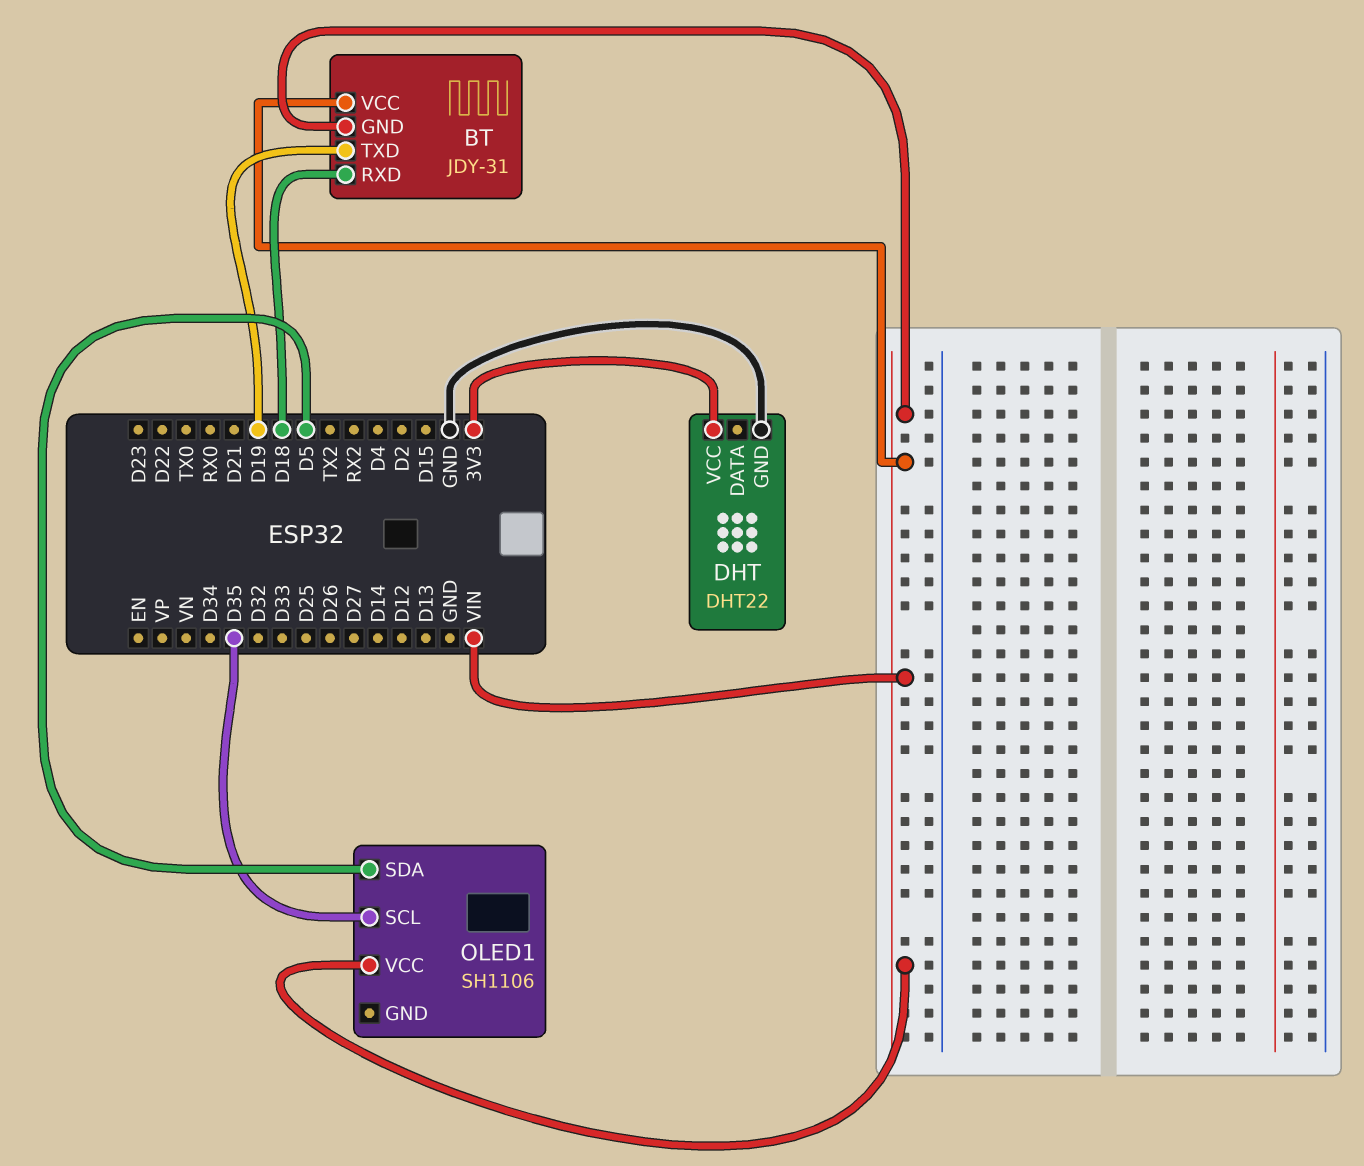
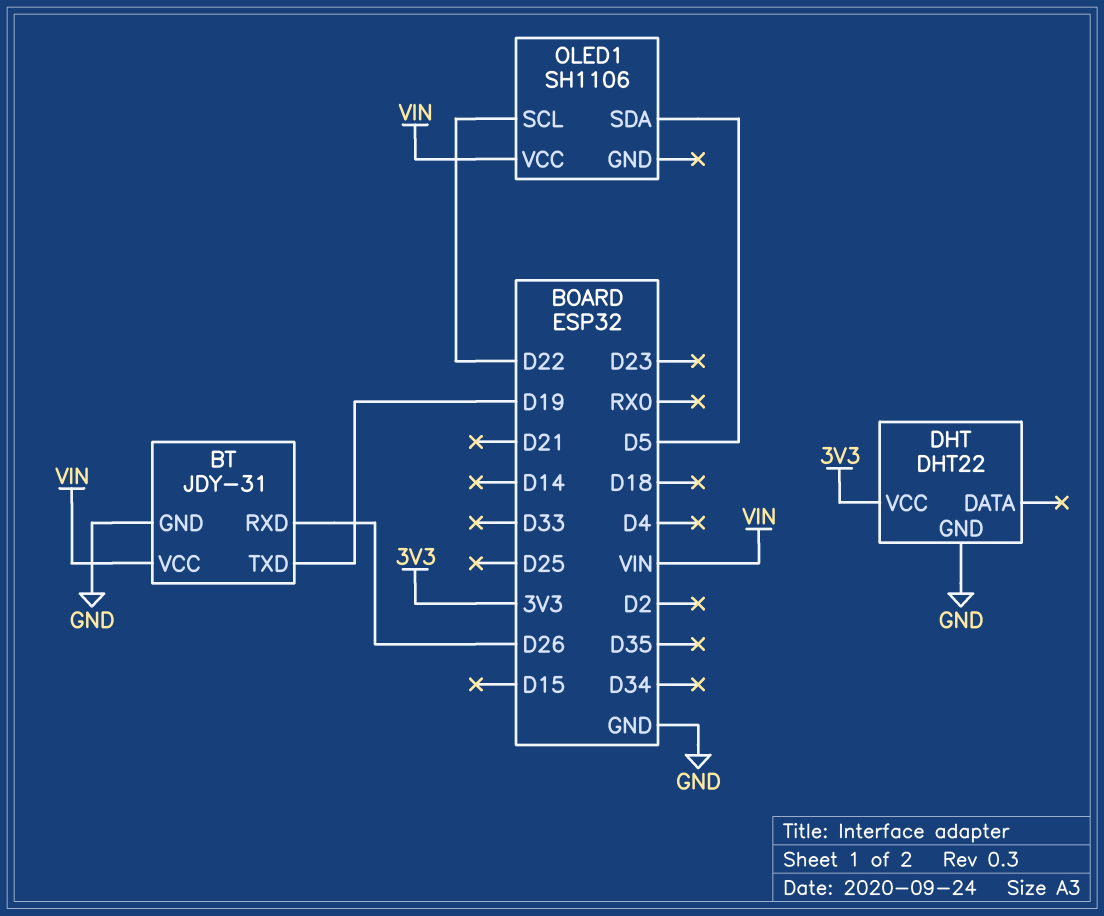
BT pin GND: VIN -> GND
BT pin RXD: D18 -> D26
OLED1 pin SCL: D35 -> D22

